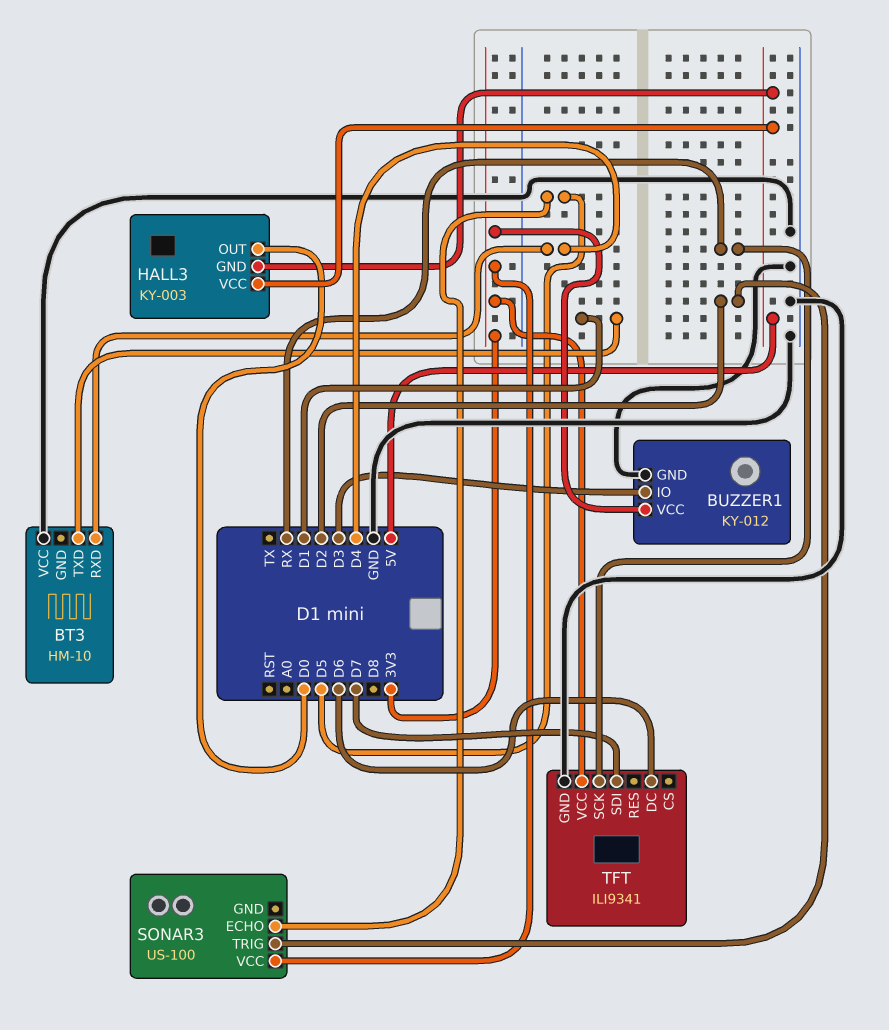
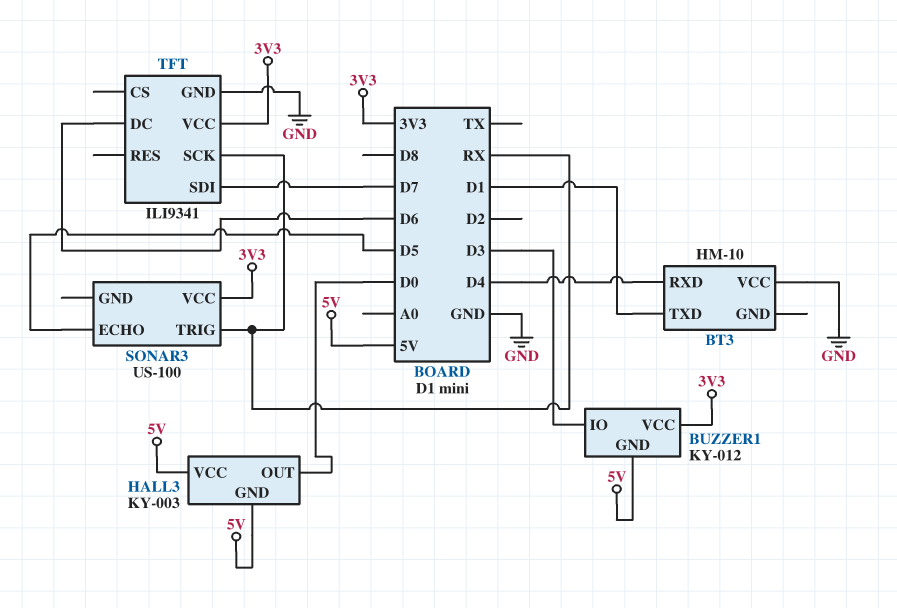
BUZZER1 pin GND: GND -> 5V
SONAR3 pin TRIG: D2 -> RX

